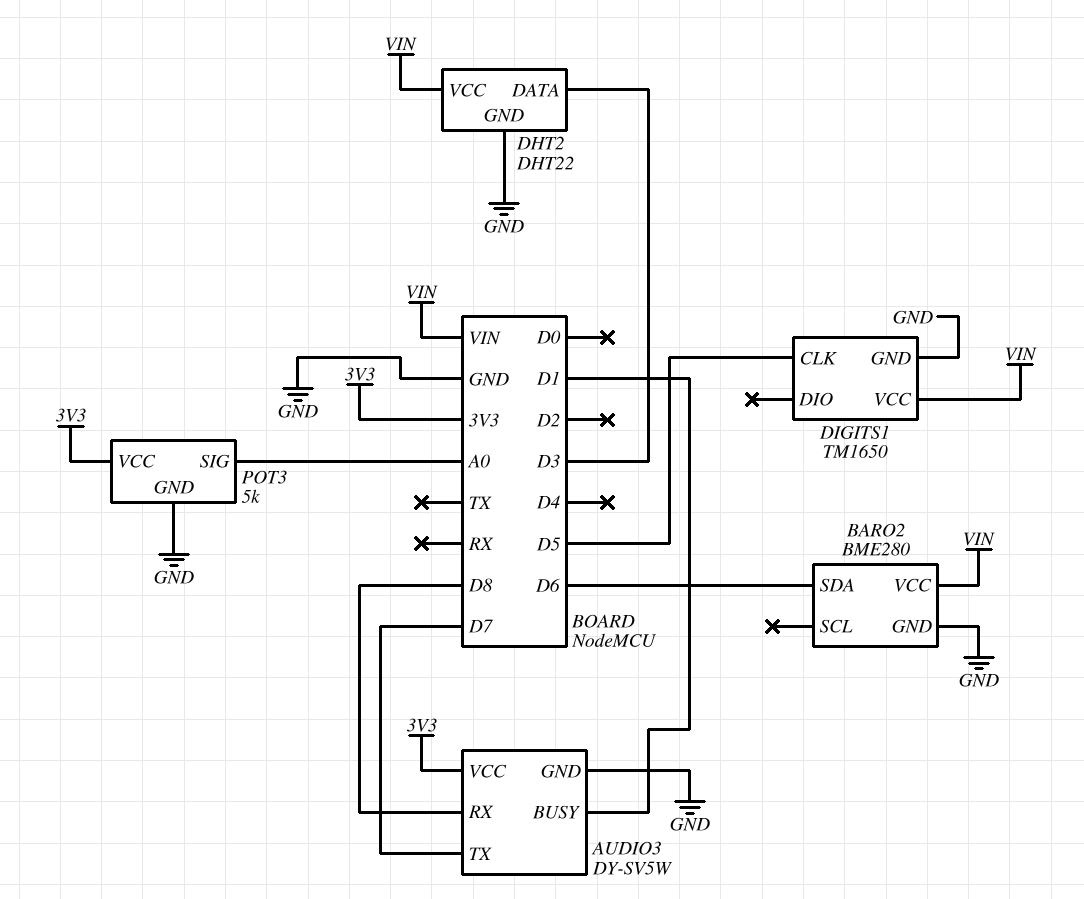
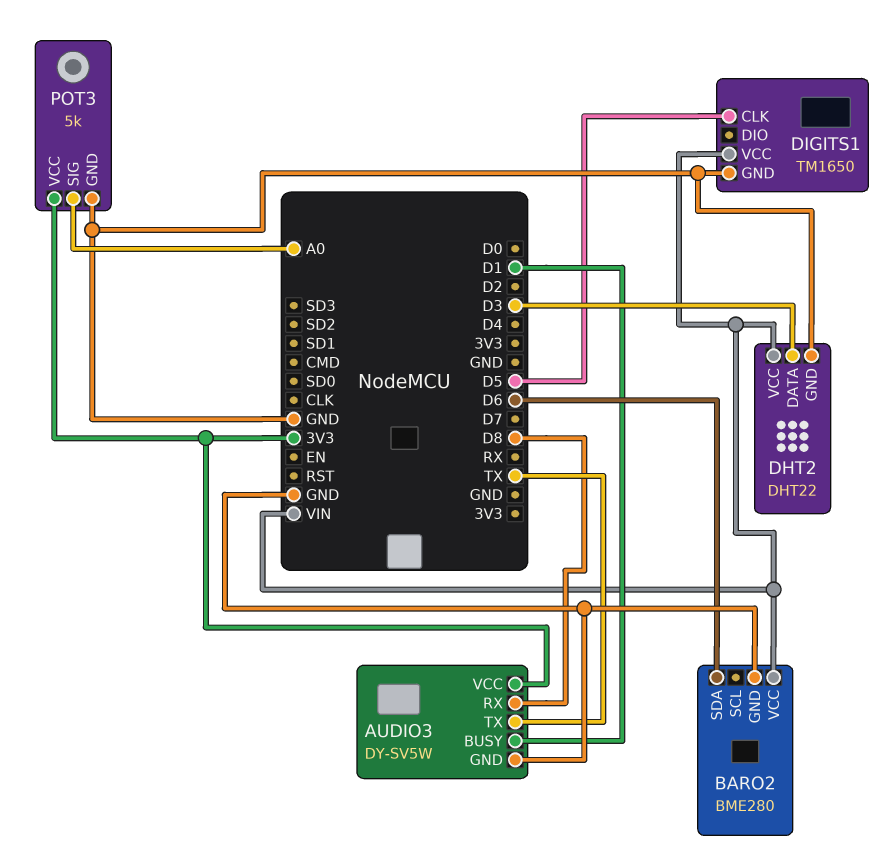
AUDIO3 pin TX: D7 -> TX

